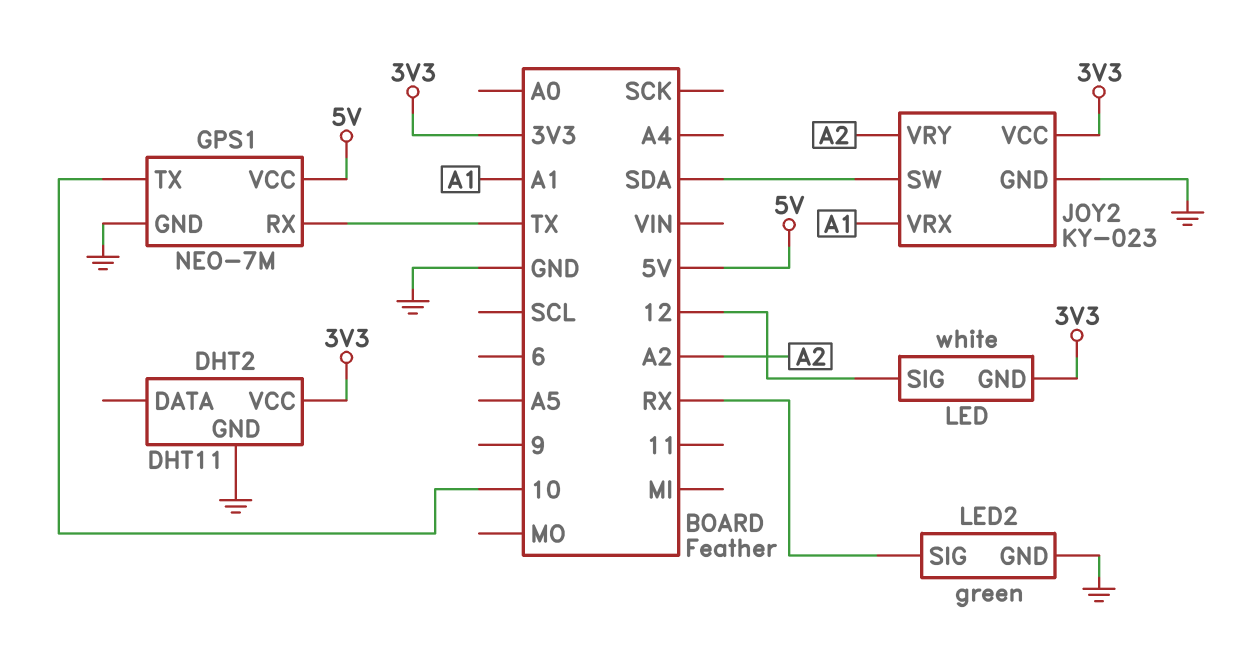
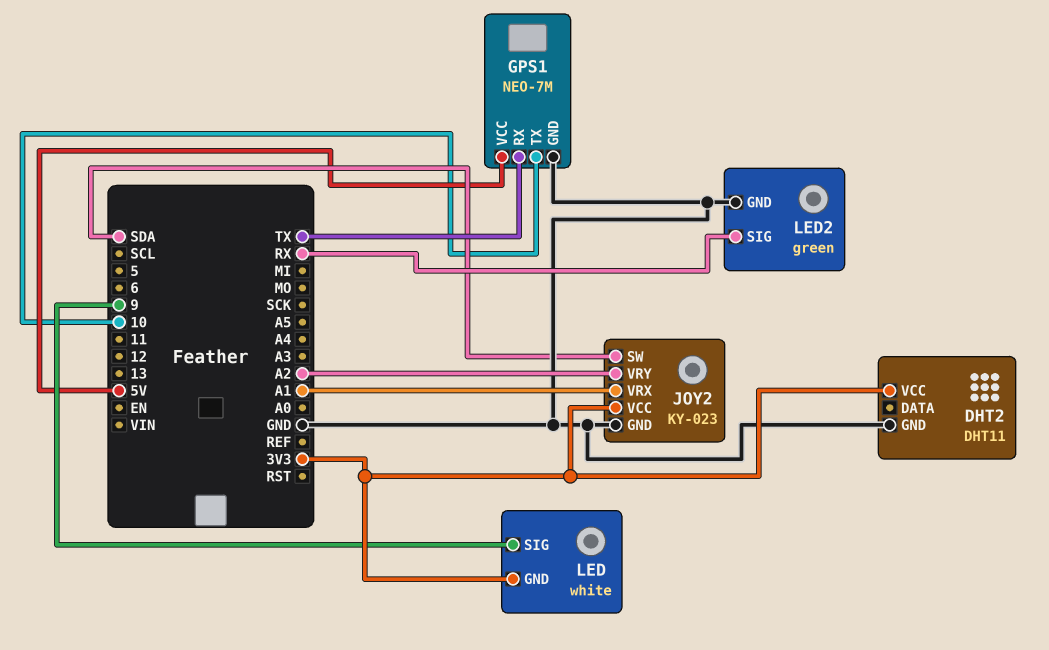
LED pin SIG: 12 -> 9

